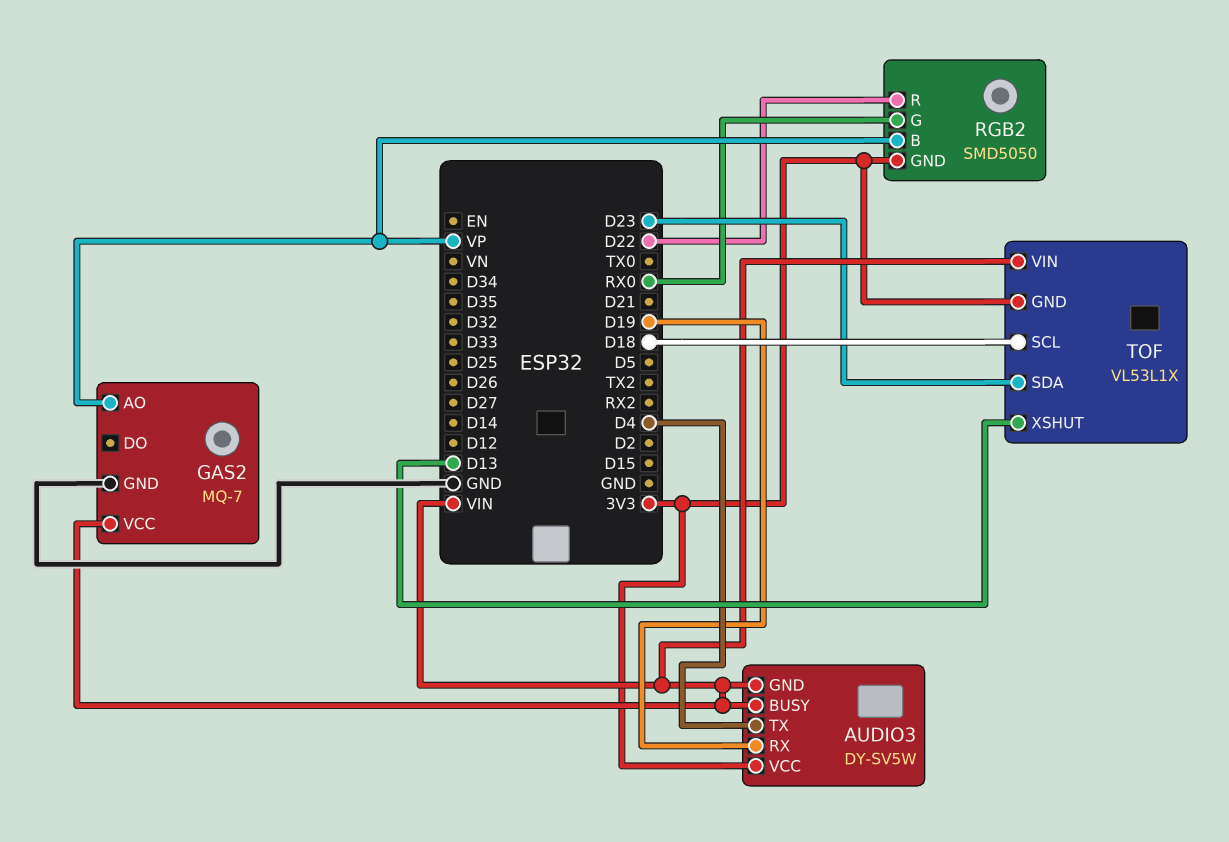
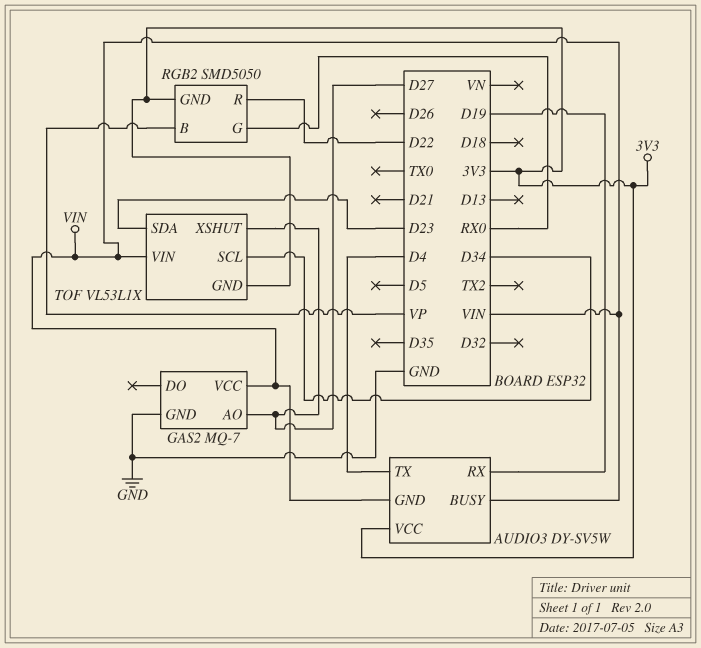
GAS2 pin AO: VP -> D27
TOF pin SCL: D18 -> D34
TOF pin XSHUT: D13 -> D27

